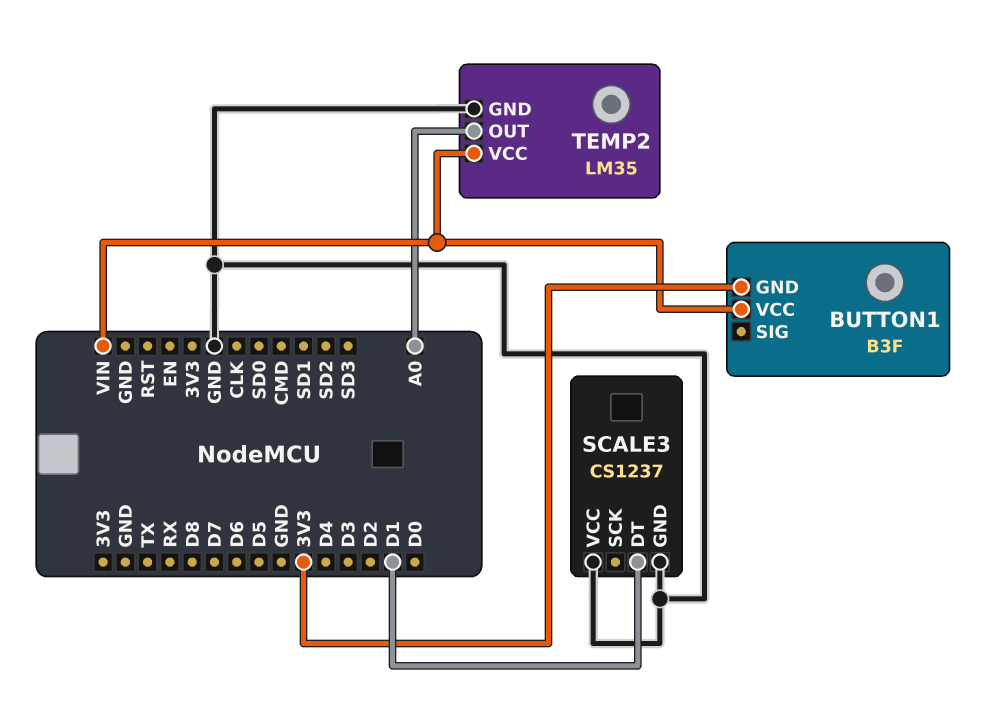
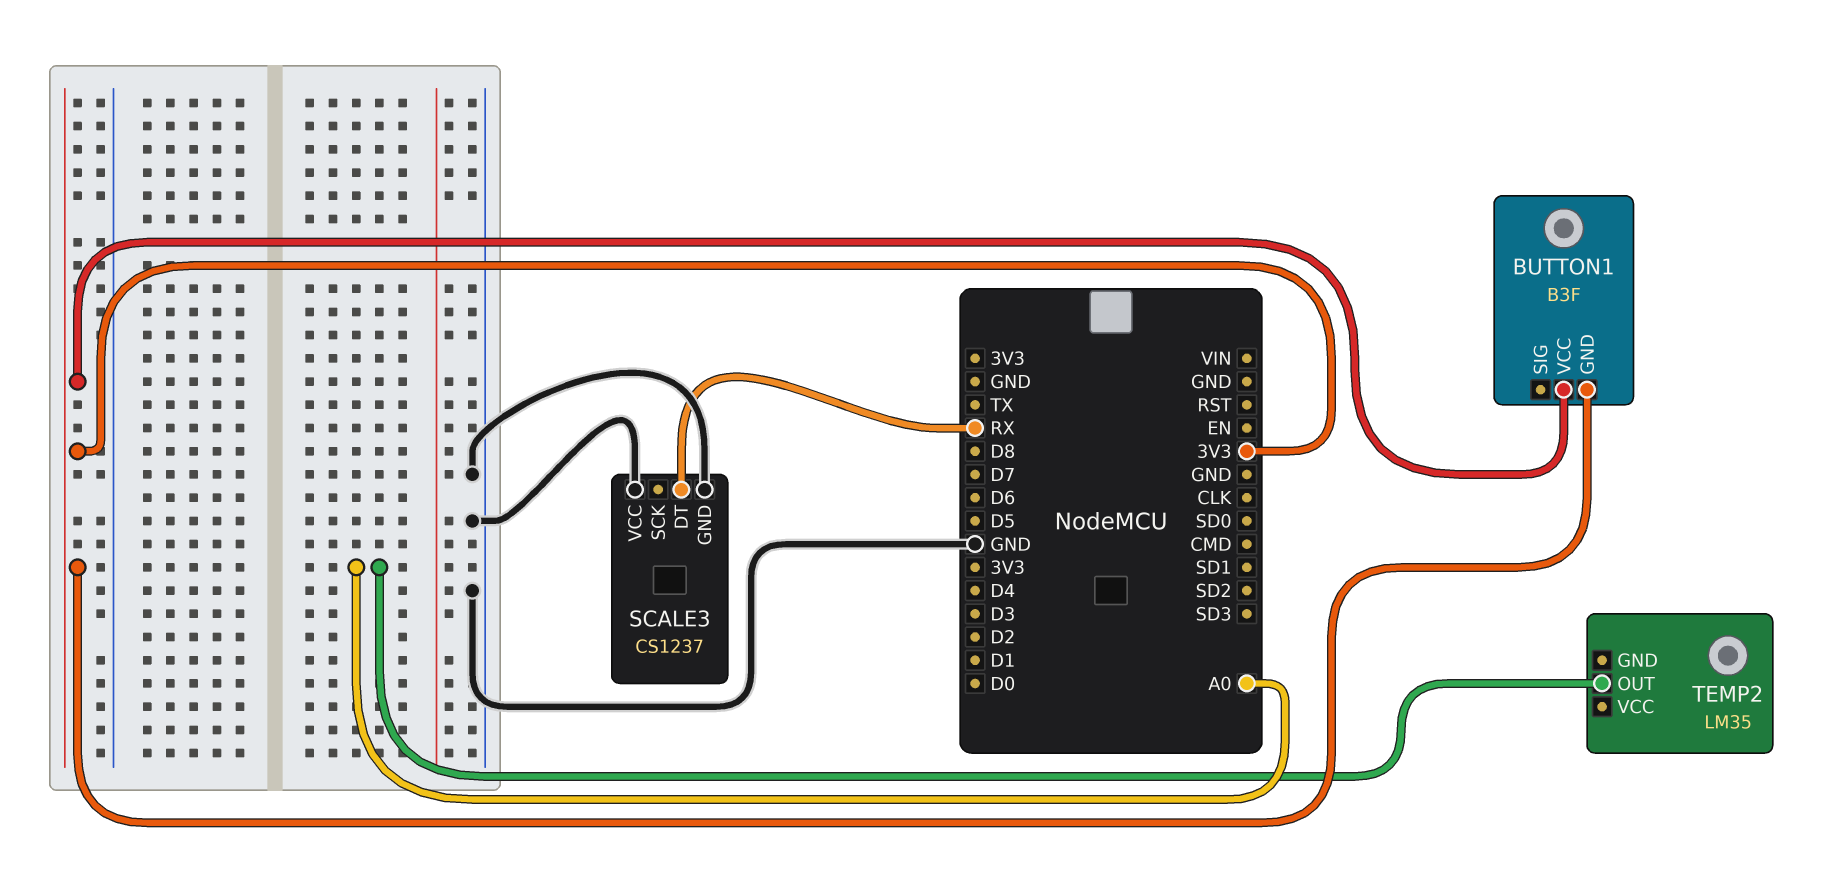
BUTTON1 pin VCC: VIN -> 3V3
SCALE3 pin DT: D1 -> RX
TEMP2 pin GND: GND -> none
TEMP2 pin VCC: VIN -> none

